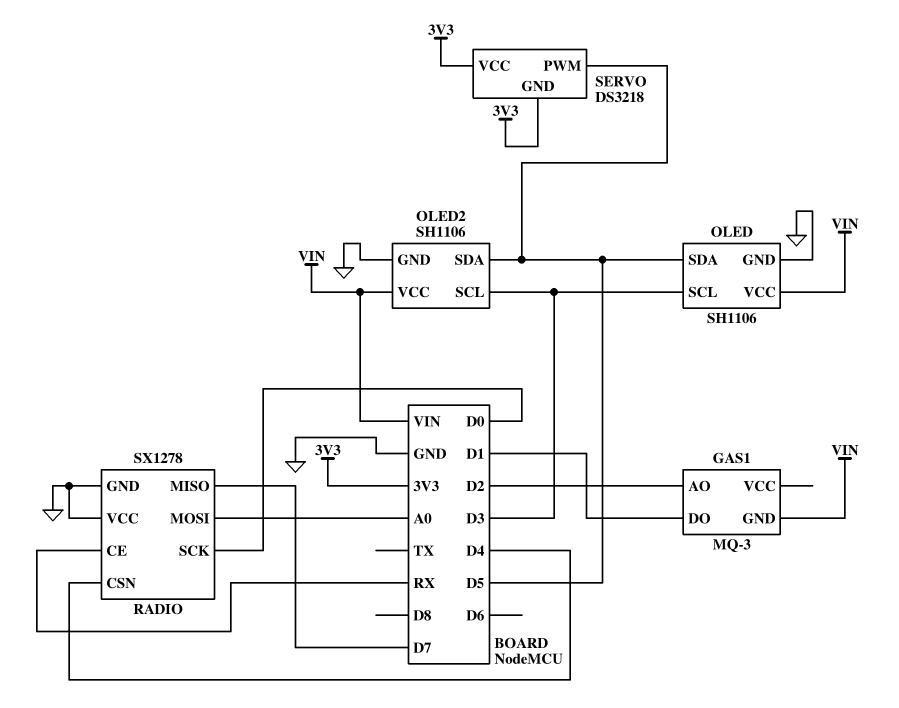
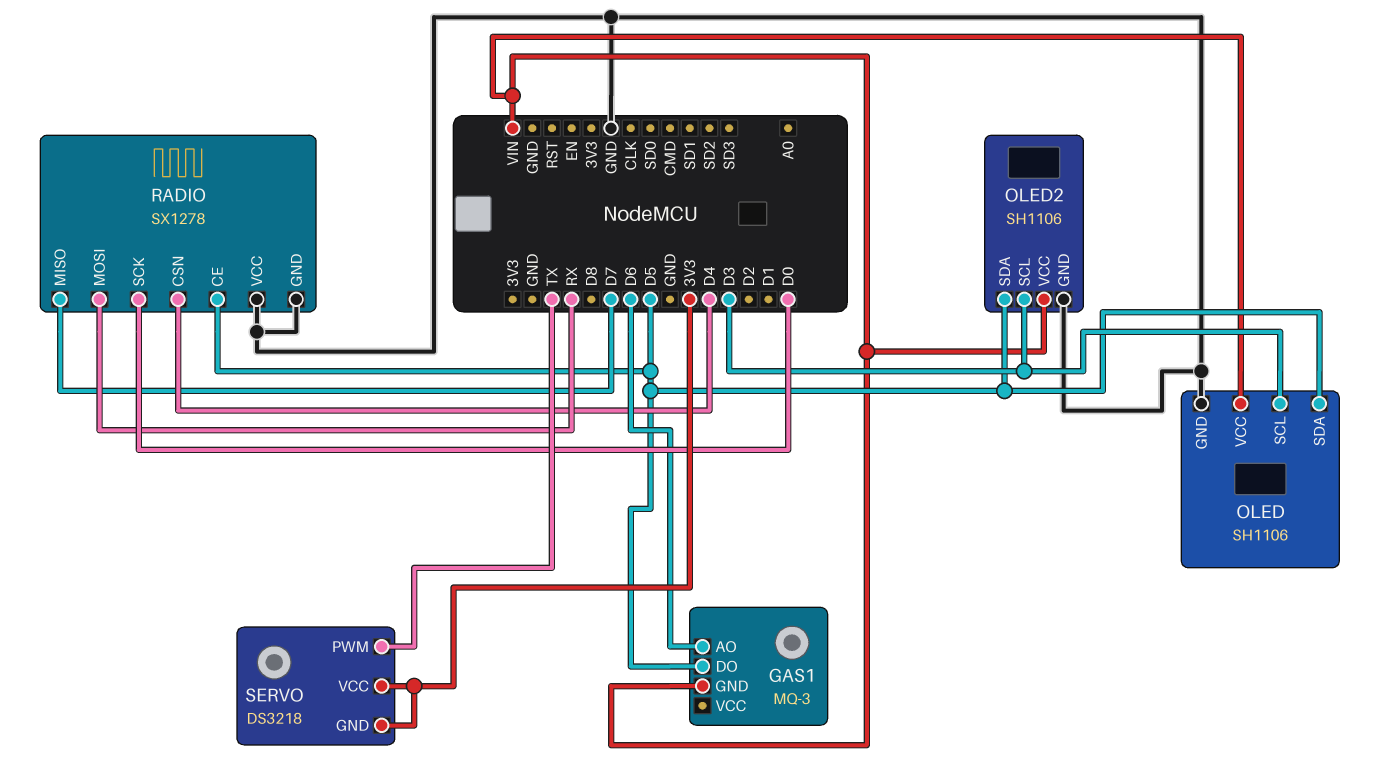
GAS1 pin AO: D2 -> D6
GAS1 pin DO: D1 -> D5
RADIO pin CE: RX -> D5
RADIO pin MOSI: A0 -> RX
SERVO pin PWM: D5 -> TX

